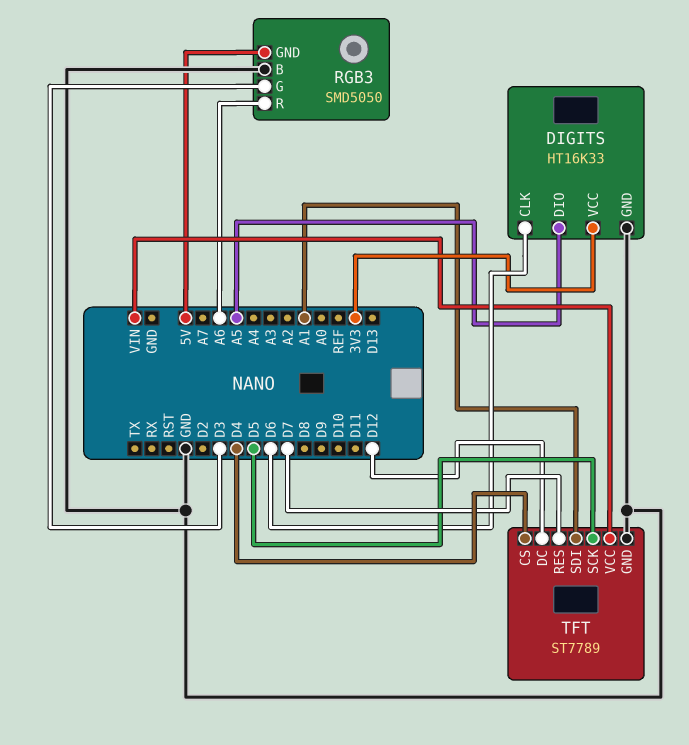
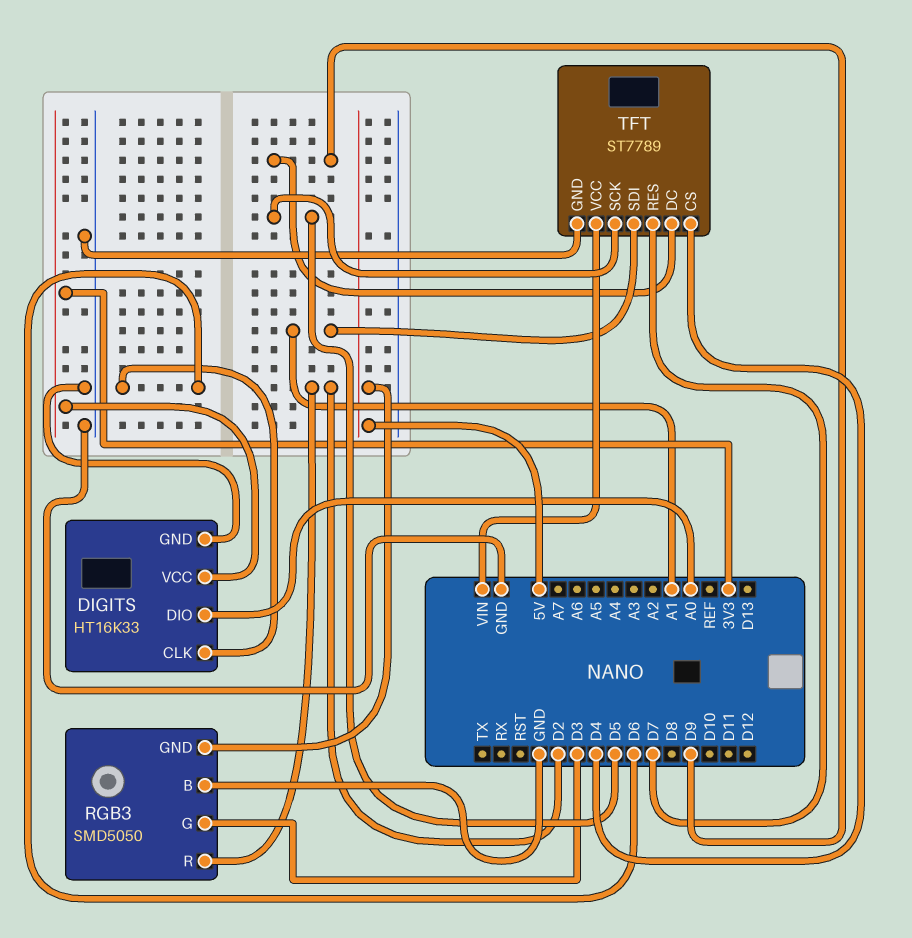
DIGITS pin DIO: A5 -> A0
RGB3 pin R: A6 -> D2
TFT pin DC: D12 -> D9

